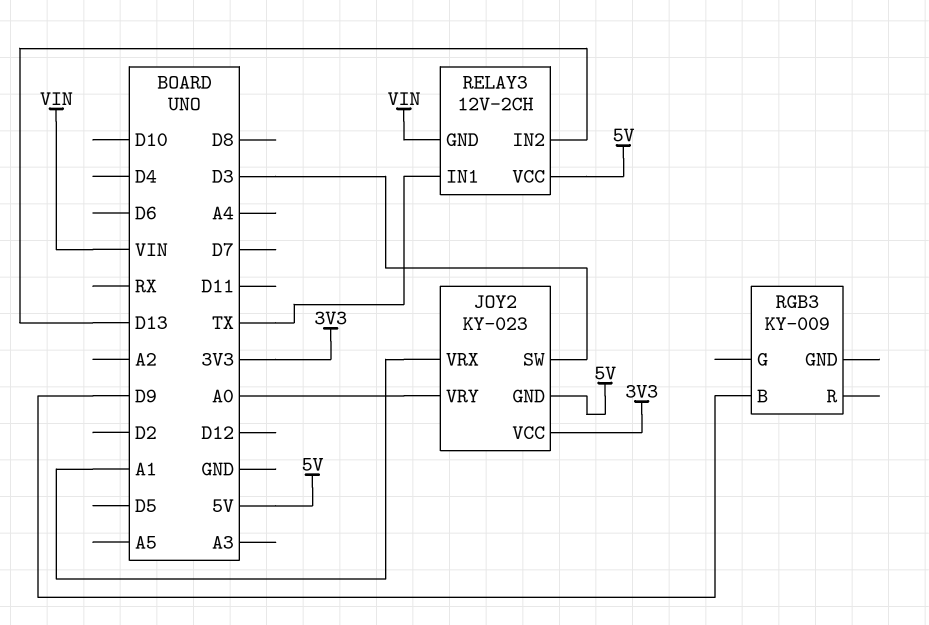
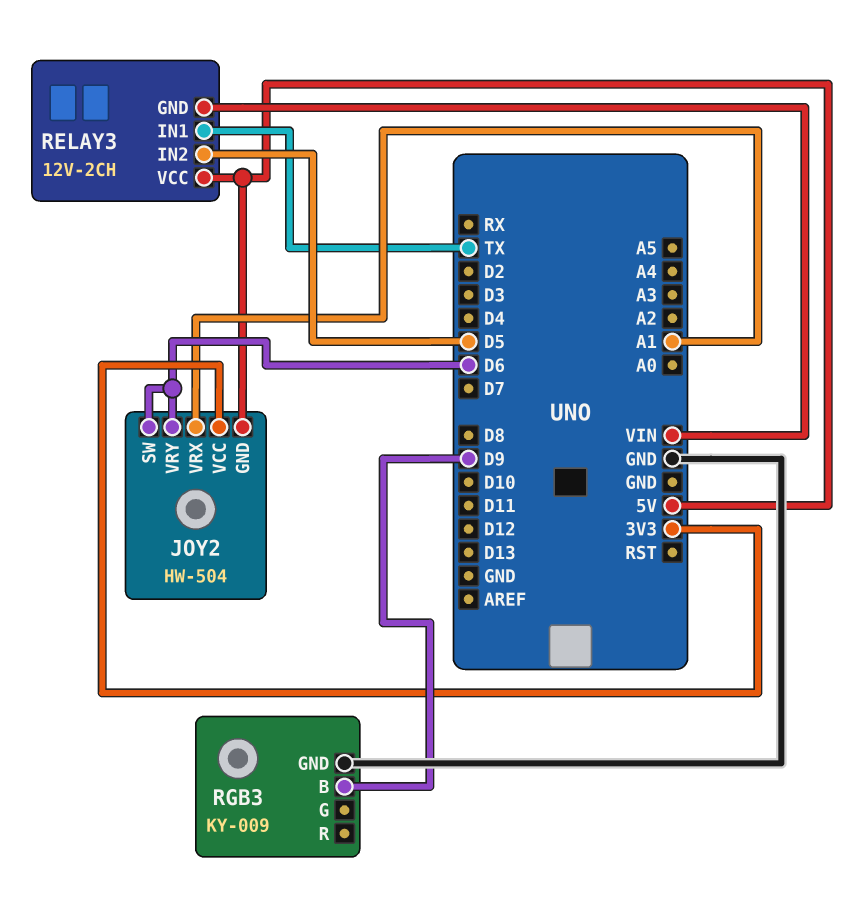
JOY2: KY-023 -> HW-504
JOY2 pin SW: D3 -> D6
JOY2 pin VRY: A0 -> D6
RELAY3 pin IN2: D13 -> D5
RGB3 pin GND: none -> GND

